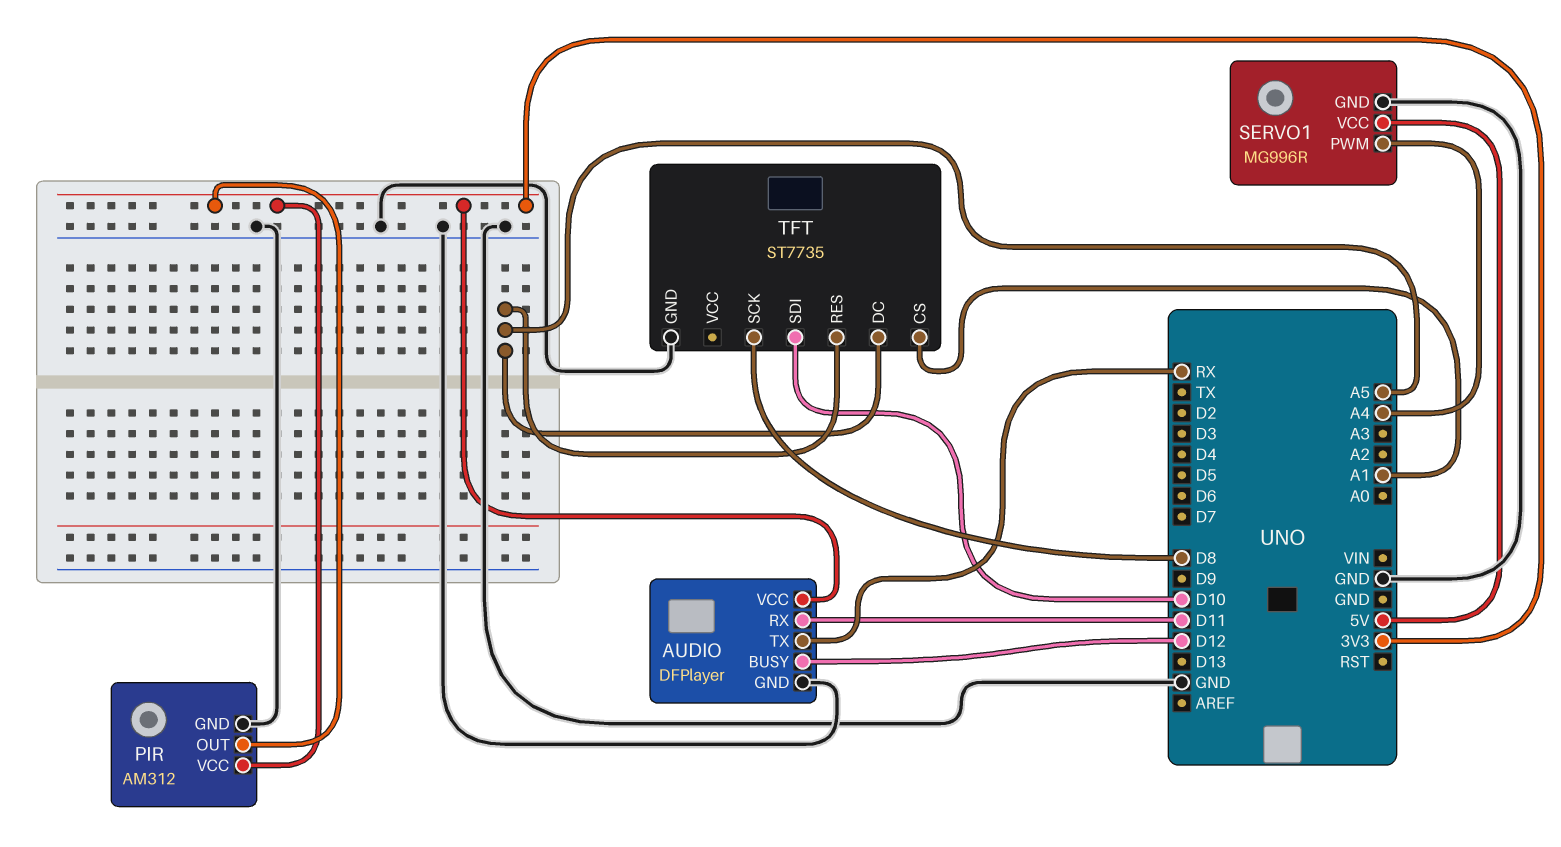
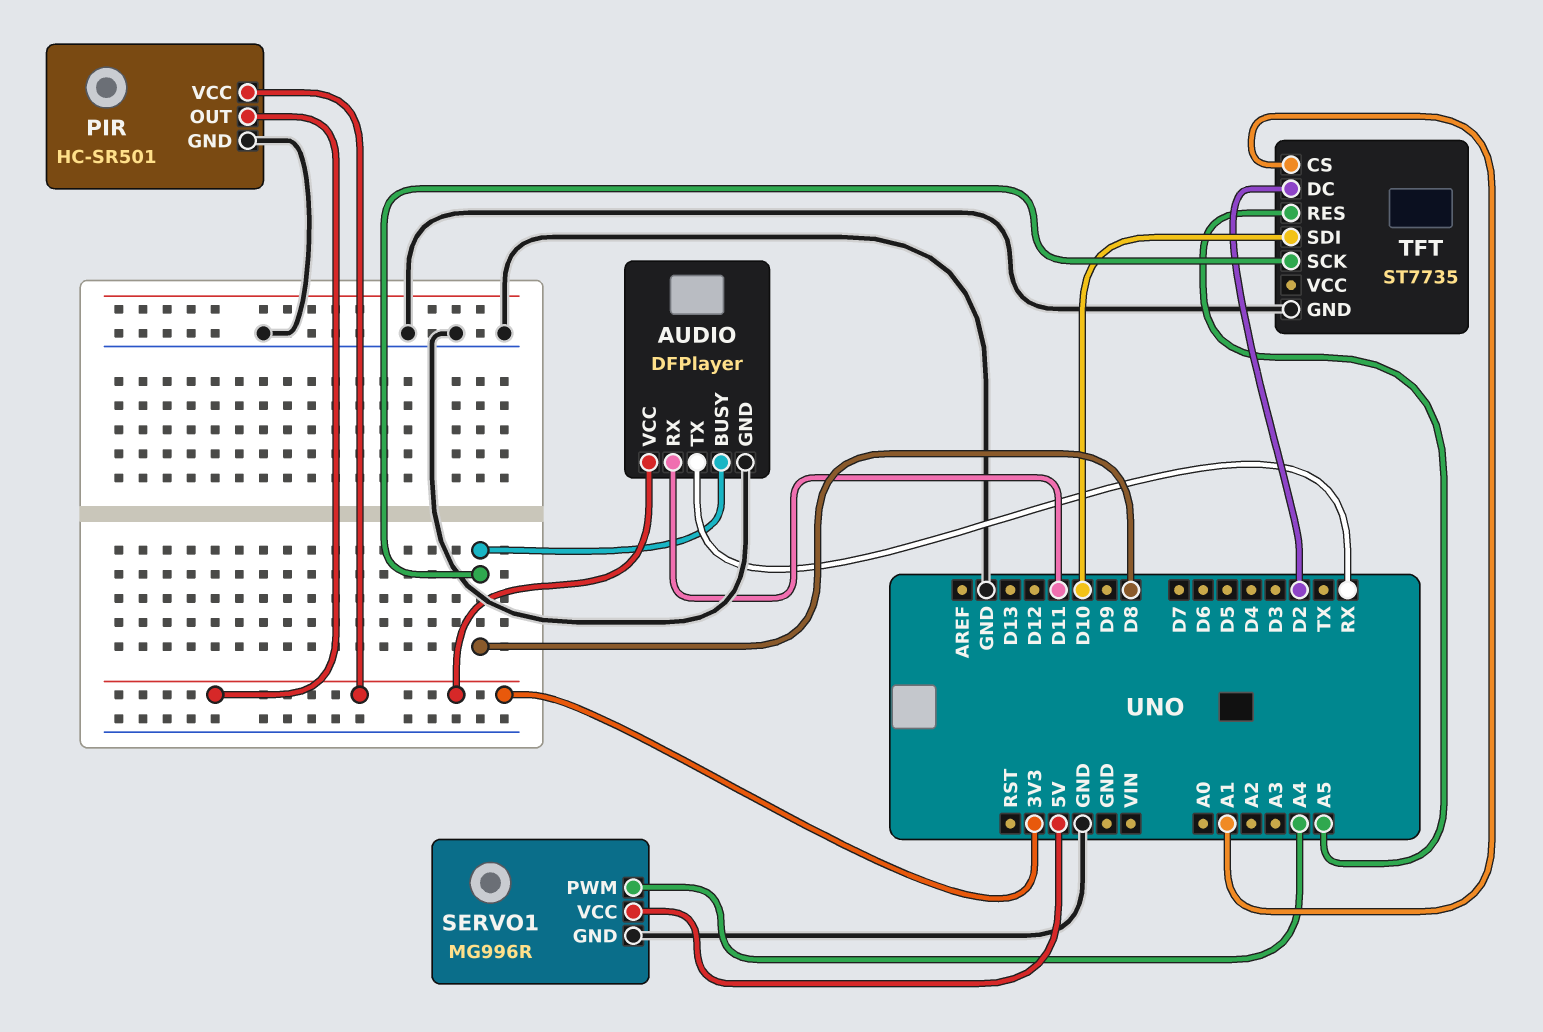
AUDIO pin BUSY: D12 -> D8
PIR: AM312 -> HC-SR501
TFT pin DC: A5 -> D2

